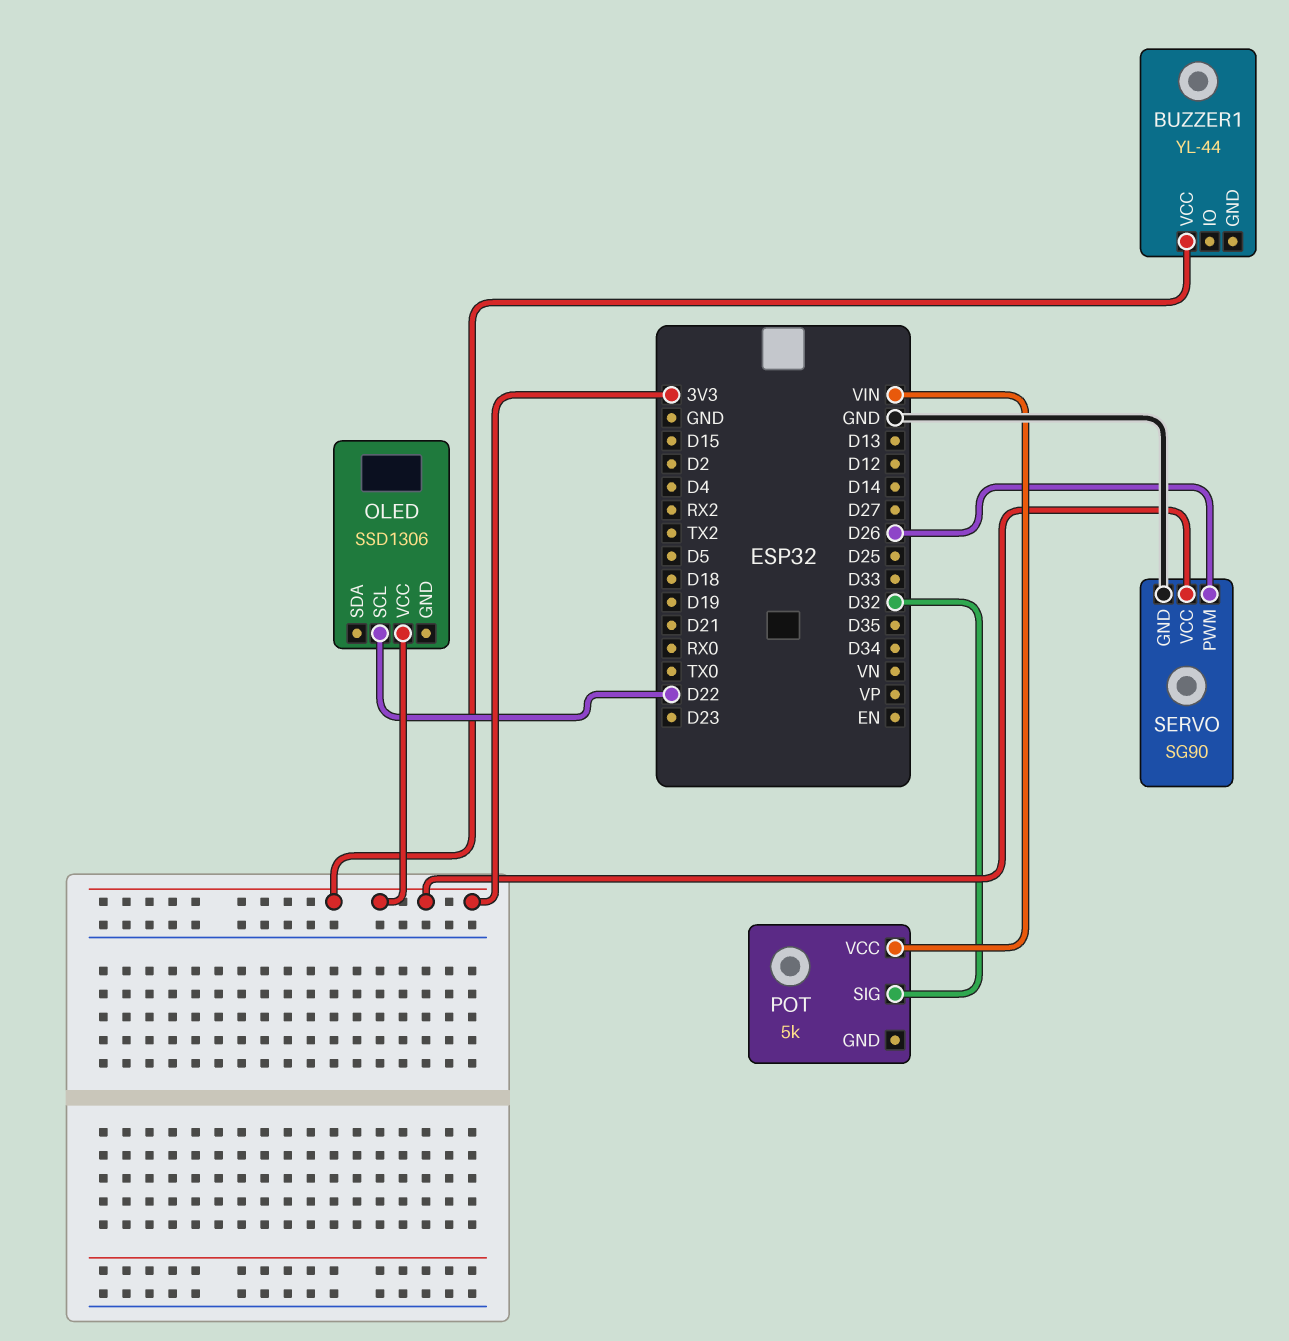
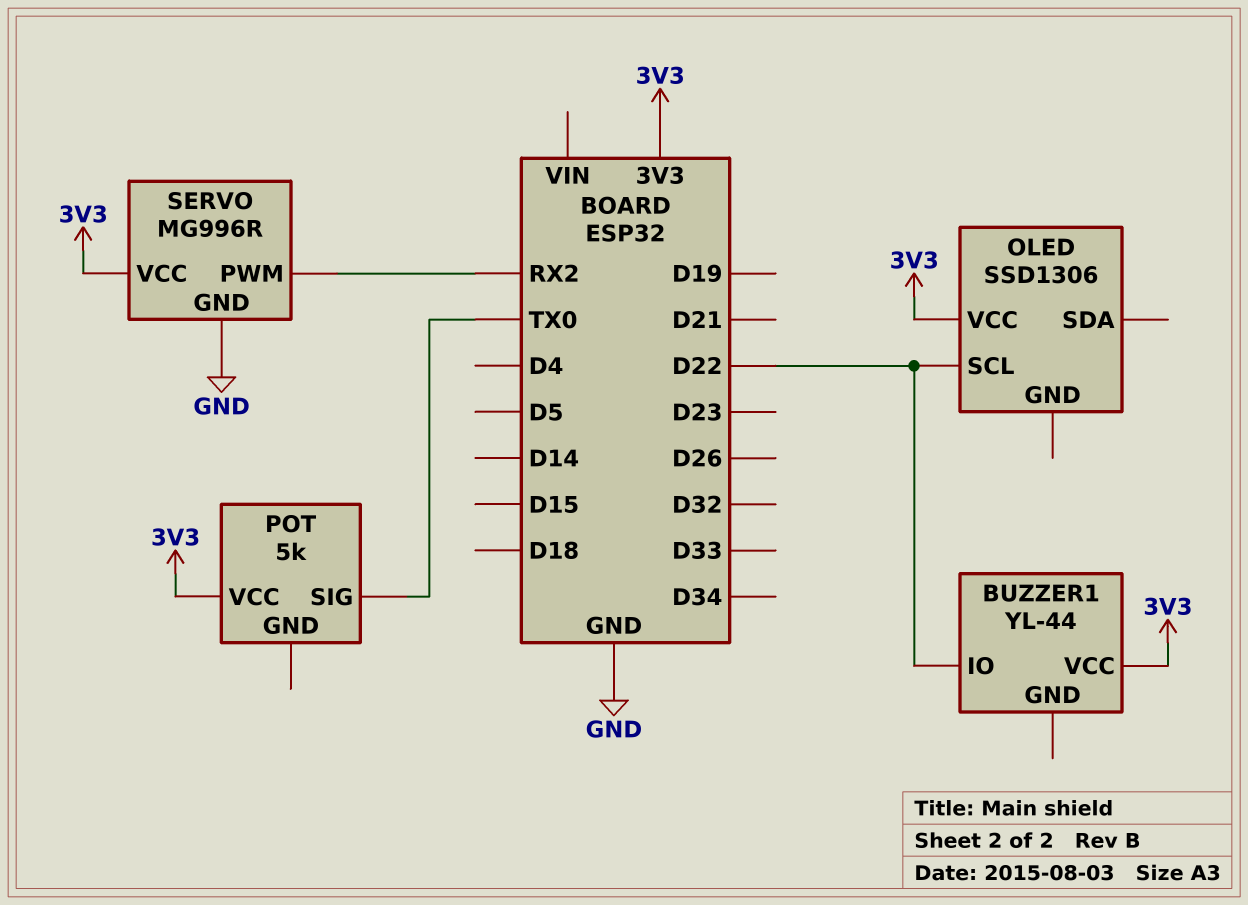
BUZZER1 pin IO: none -> D22
POT pin SIG: D32 -> TX0
POT pin VCC: VIN -> 3V3
SERVO: SG90 -> MG996R
SERVO pin PWM: D26 -> RX2

